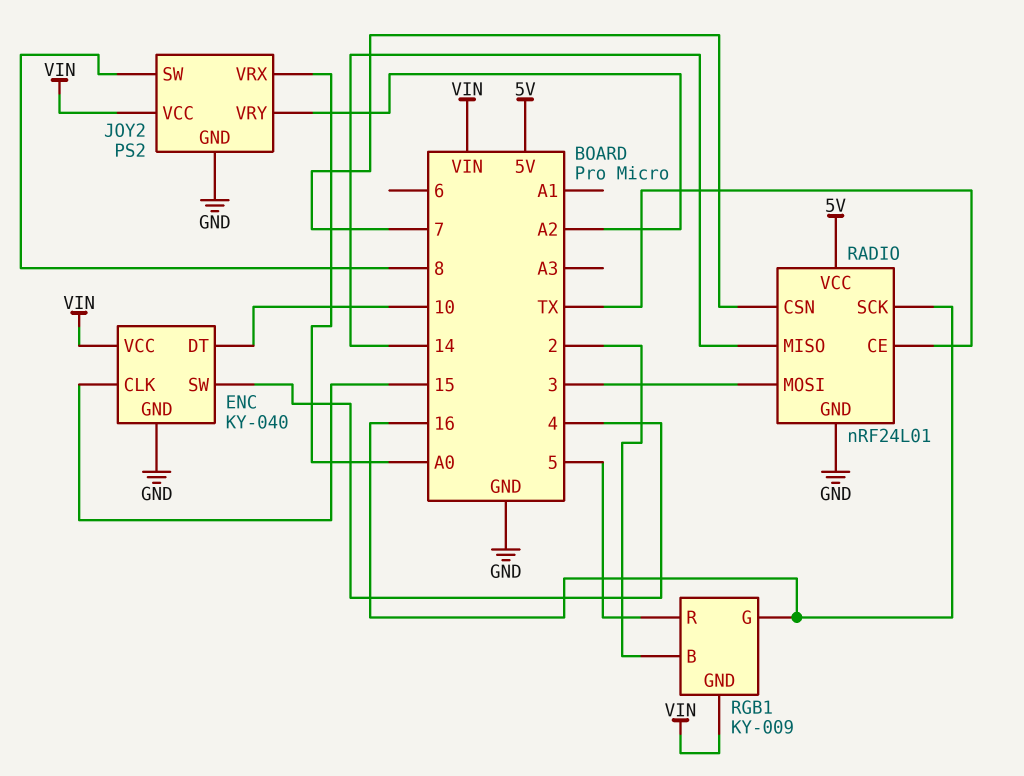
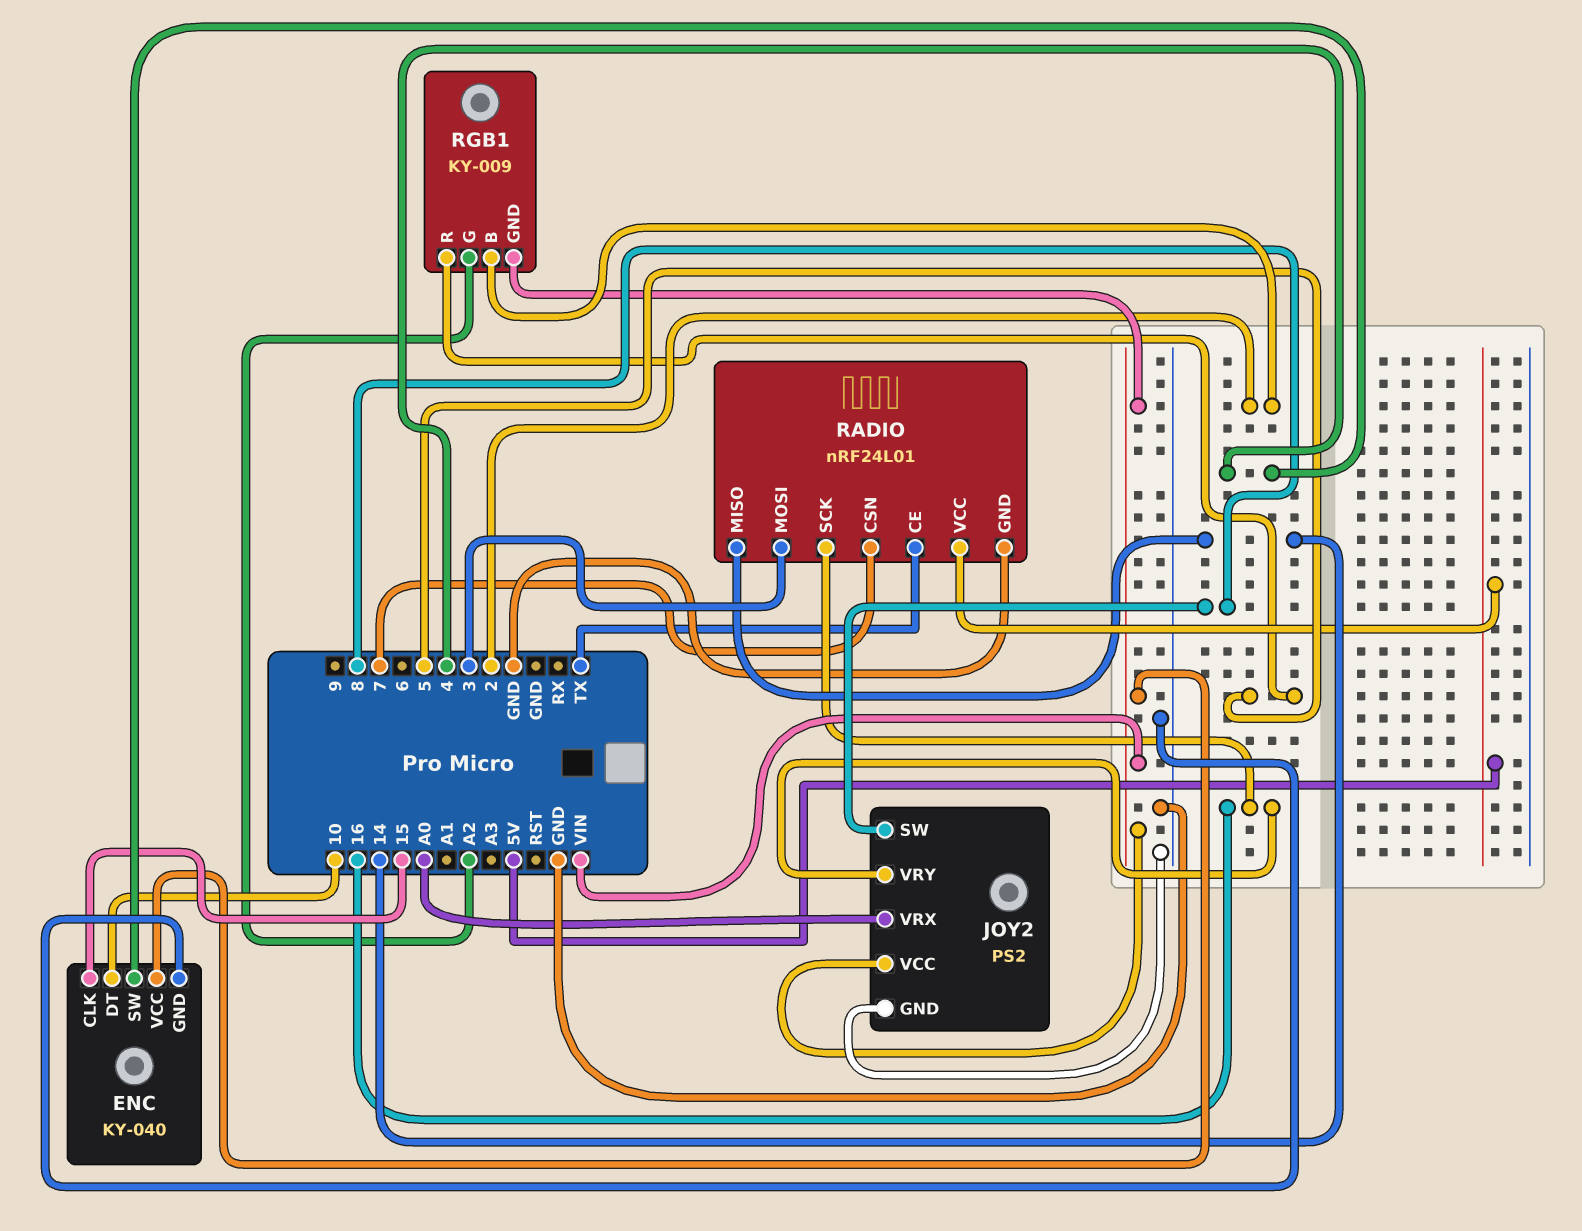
JOY2 pin VRY: A2 -> 16
RGB1 pin G: 16 -> A2

